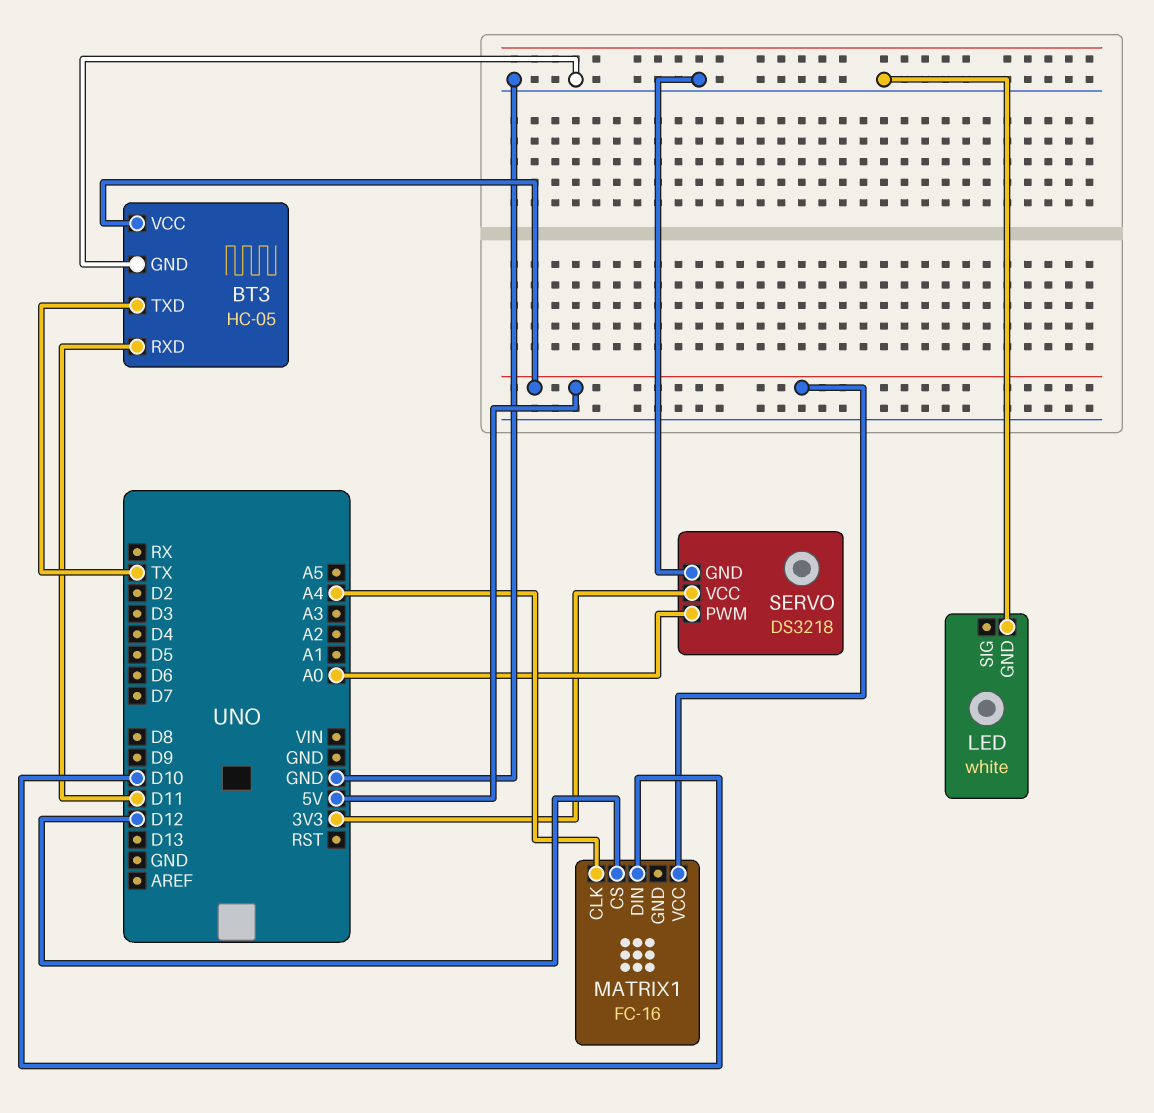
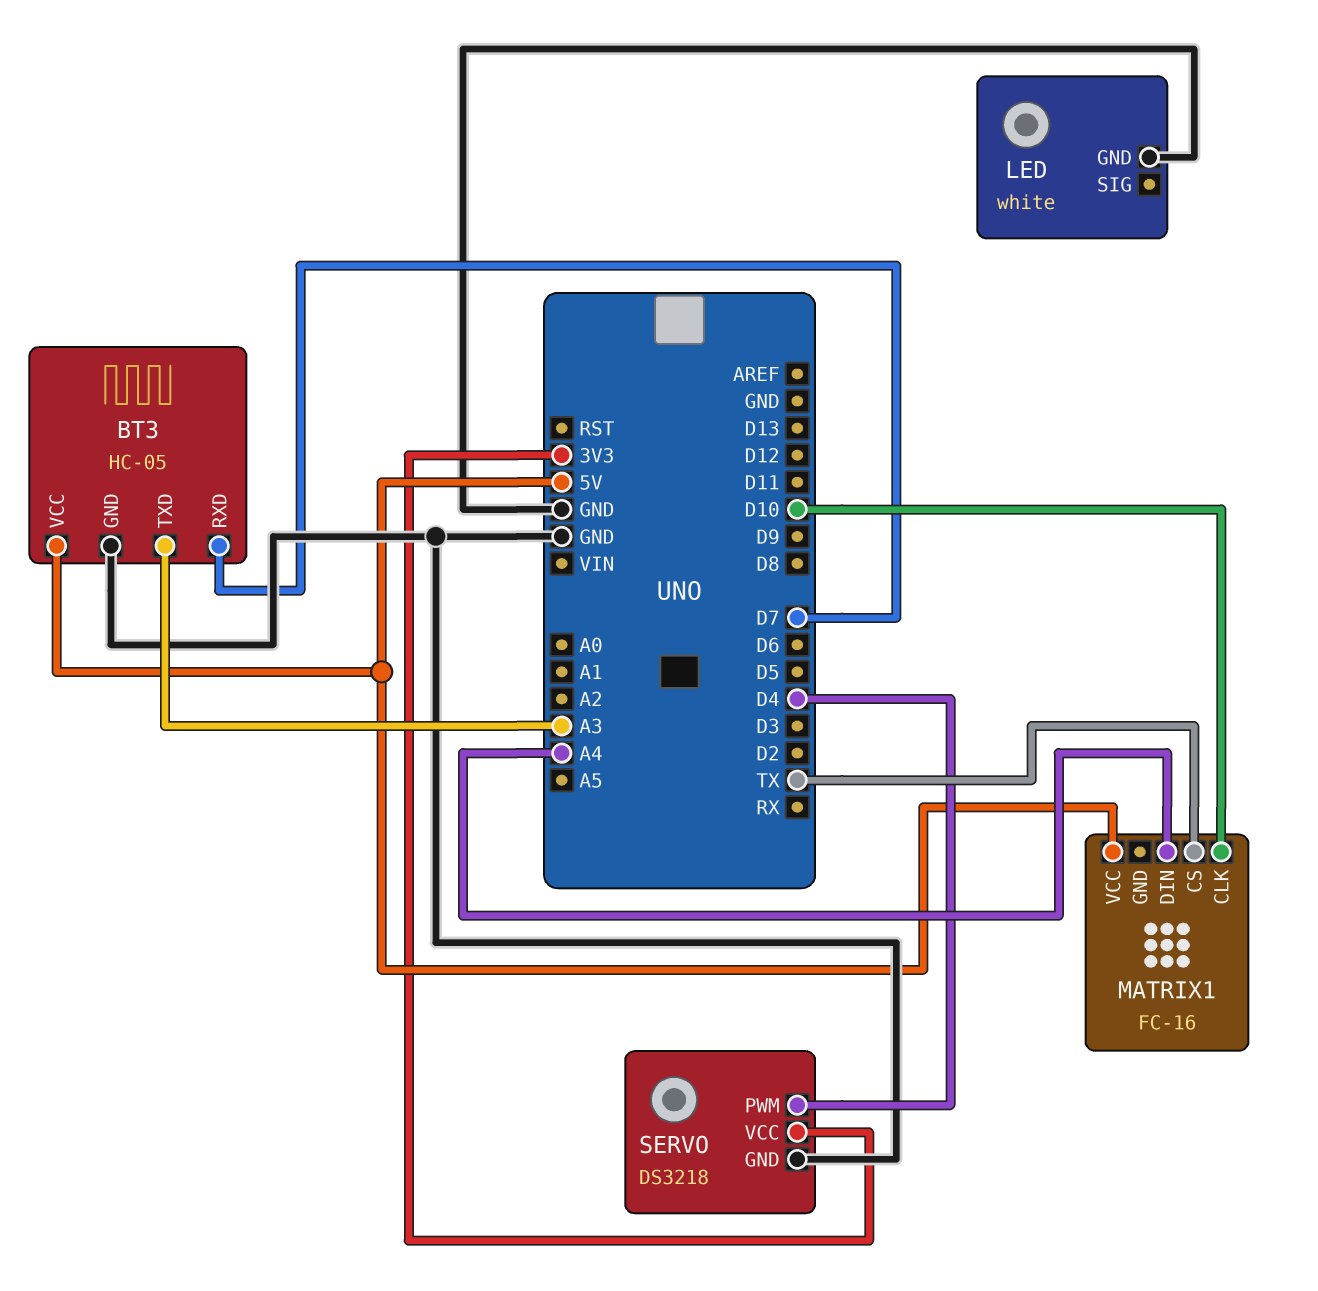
BT3 pin RXD: D11 -> D7
BT3 pin TXD: TX -> A3
MATRIX1 pin CLK: A4 -> D10
MATRIX1 pin CS: D12 -> TX
MATRIX1 pin DIN: D10 -> A4
SERVO pin PWM: A0 -> D4

